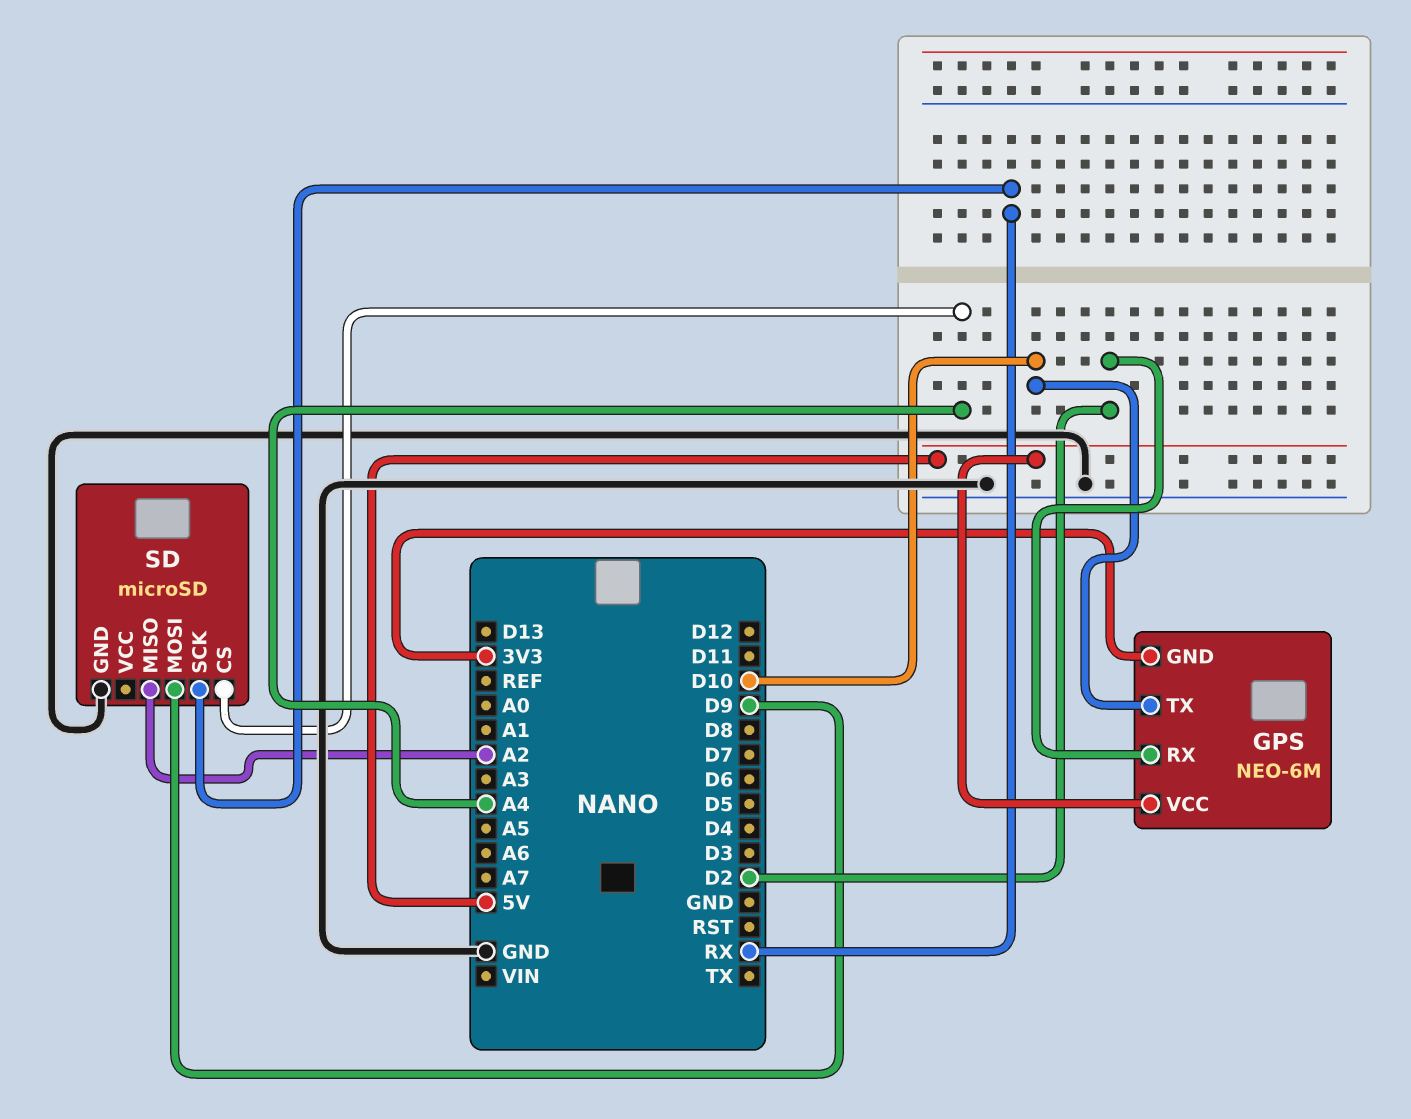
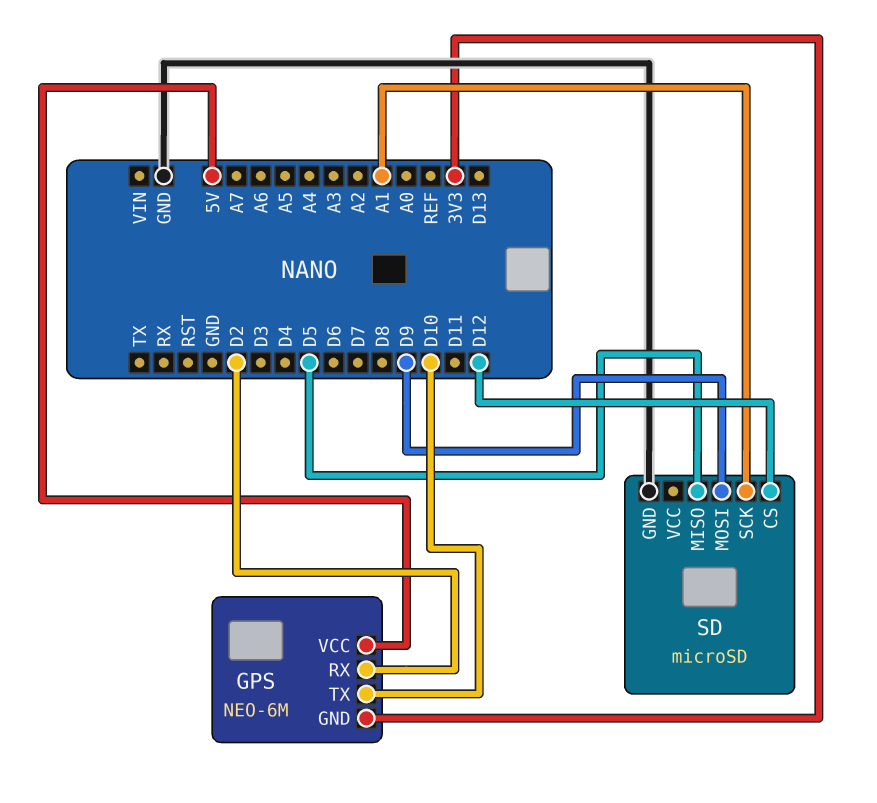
SD pin CS: A4 -> D12
SD pin MISO: A2 -> D5
SD pin SCK: RX -> A1

